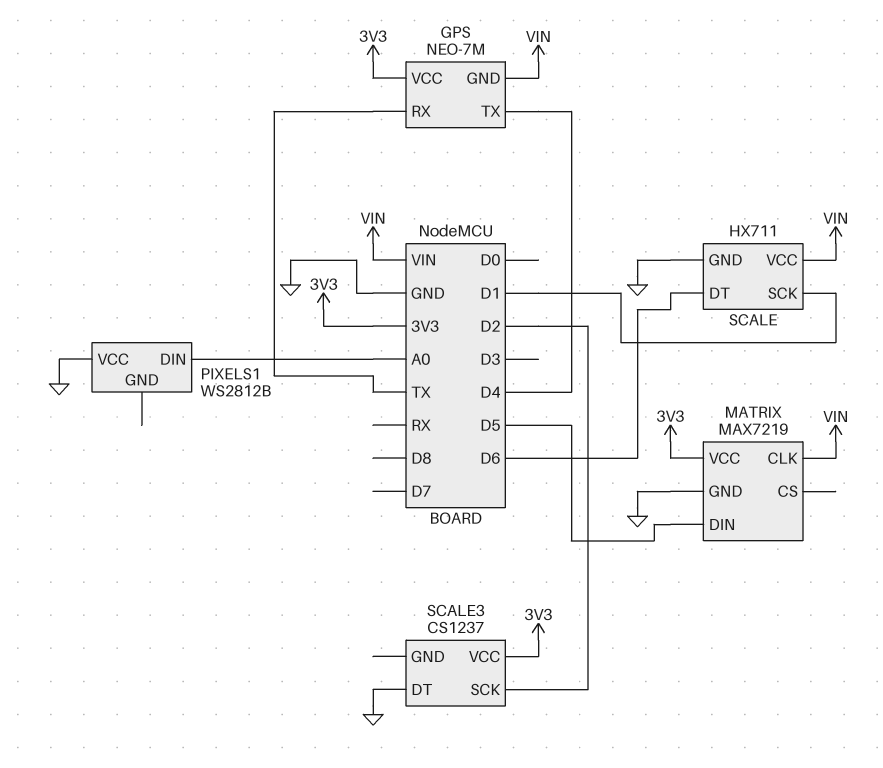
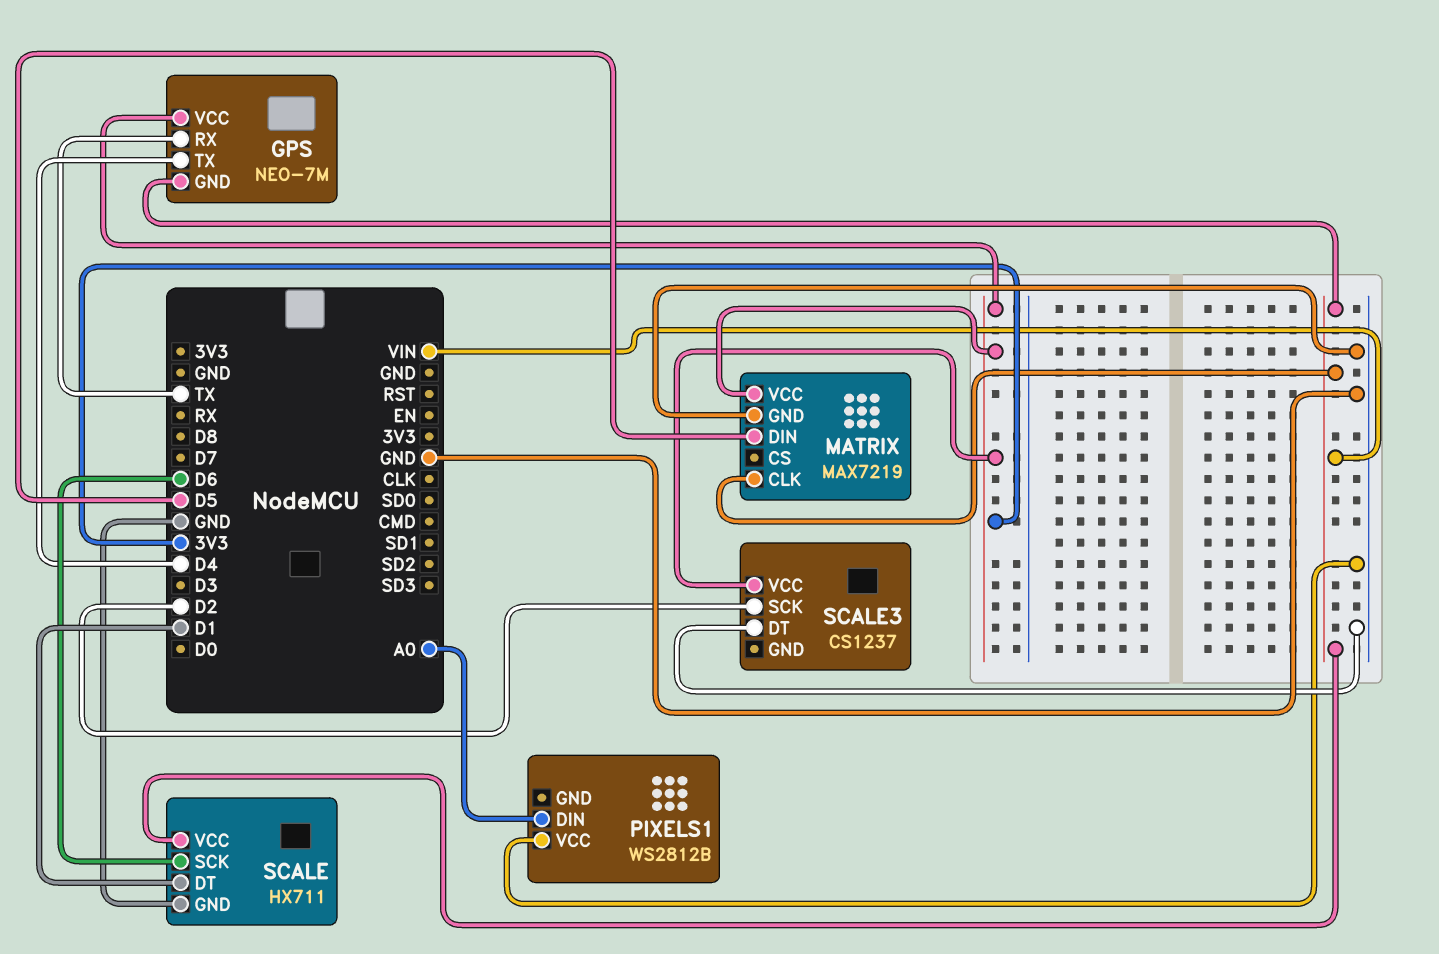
SCALE pin DT: D6 -> D1
SCALE pin SCK: D1 -> D6

